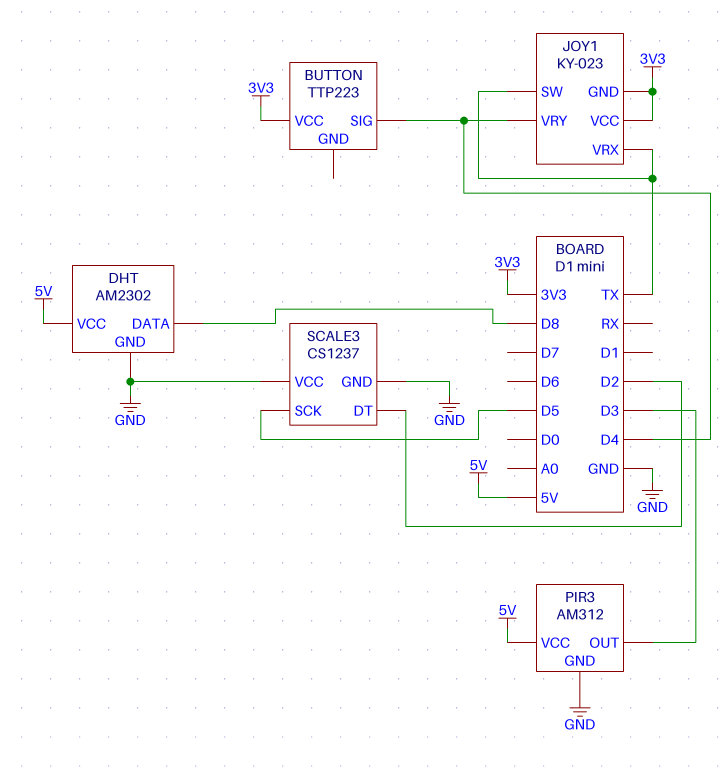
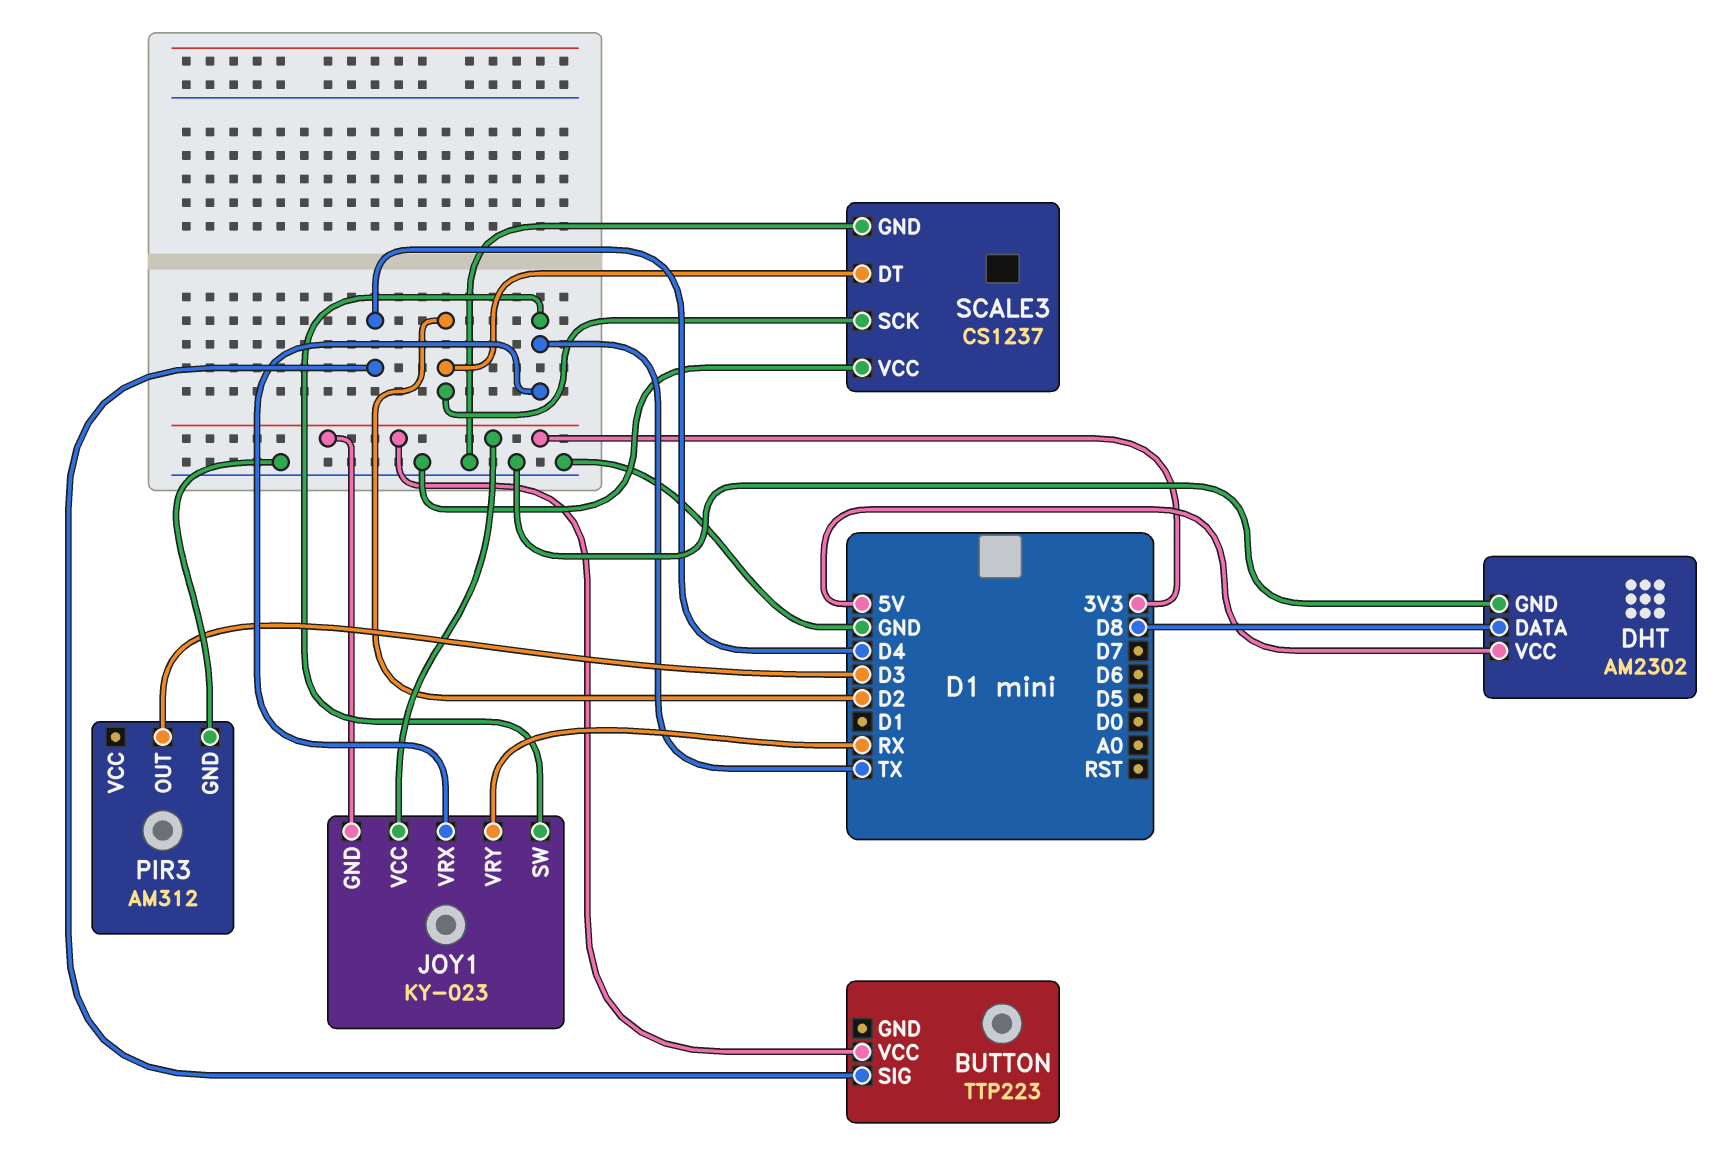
JOY1 pin VRY: D4 -> RX
PIR3 pin VCC: 5V -> none
SCALE3 pin SCK: D5 -> D2

